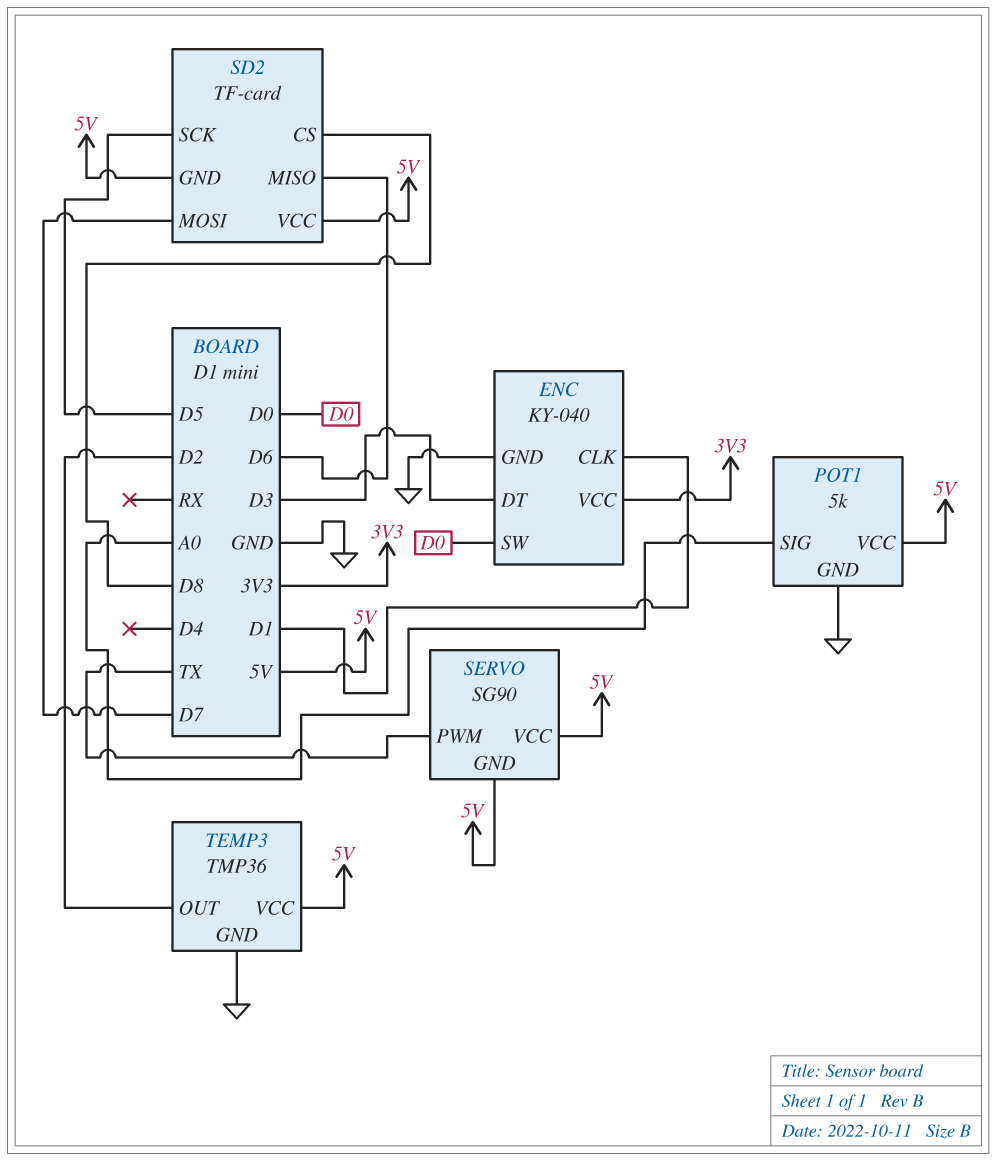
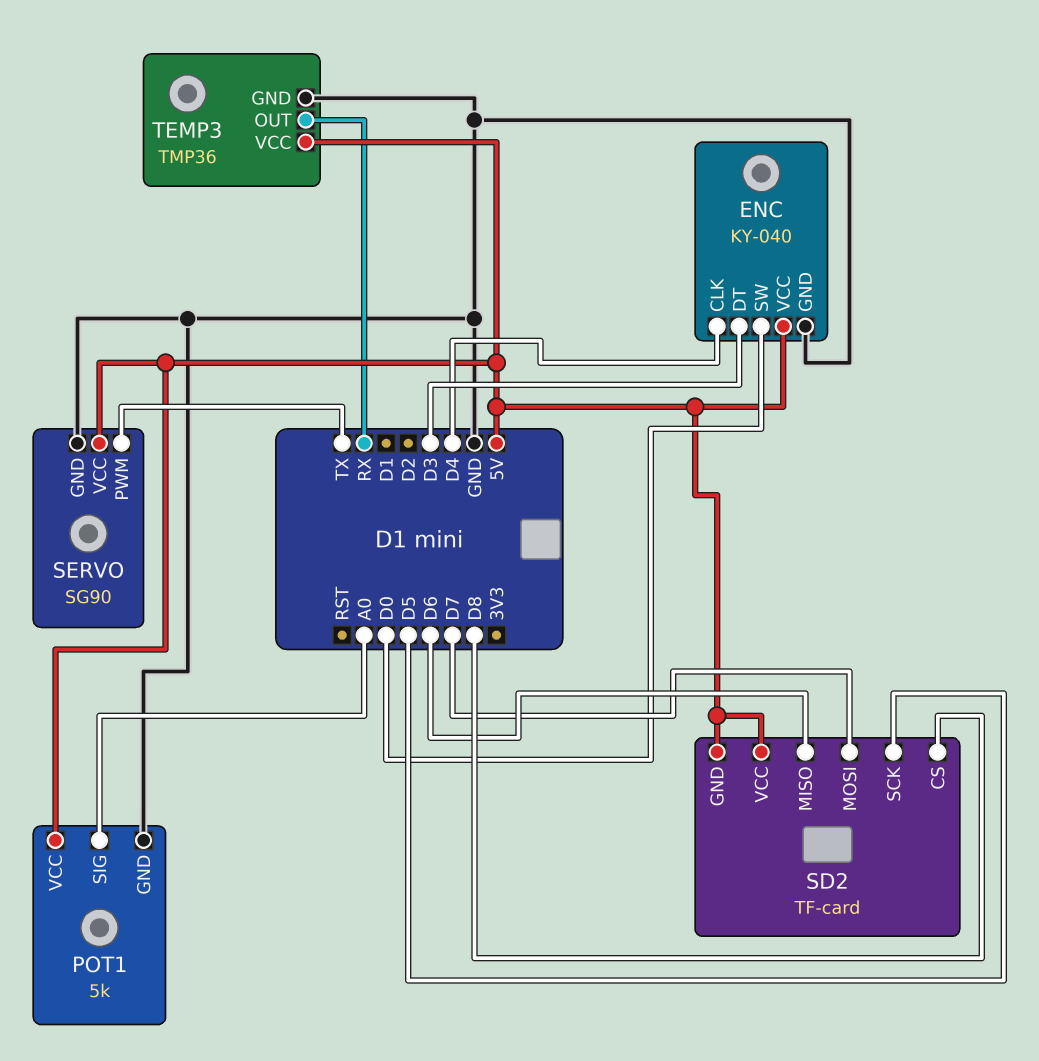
ENC pin CLK: D1 -> D4
ENC pin VCC: 3V3 -> 5V
SERVO pin GND: 5V -> GND
TEMP3 pin OUT: D2 -> RX

